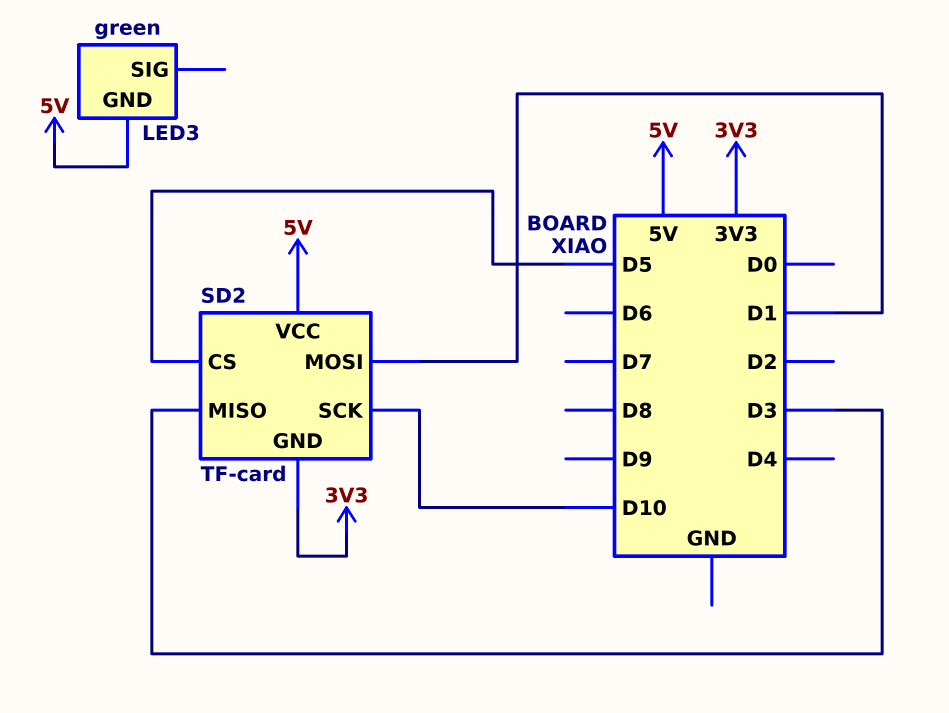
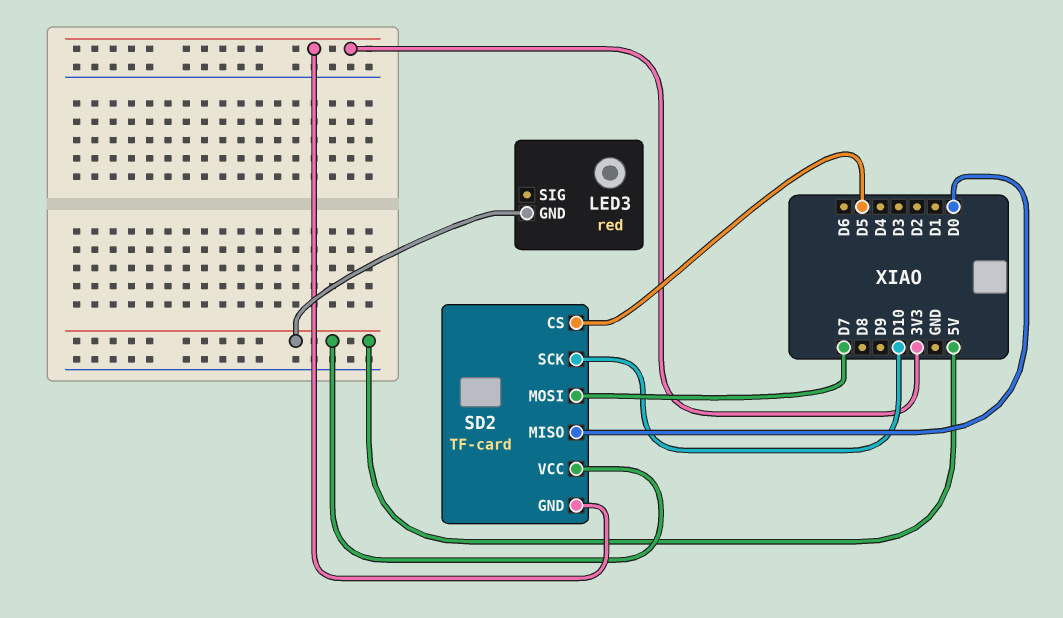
LED3: green -> red
SD2 pin MISO: D3 -> D0
SD2 pin MOSI: D1 -> D7

